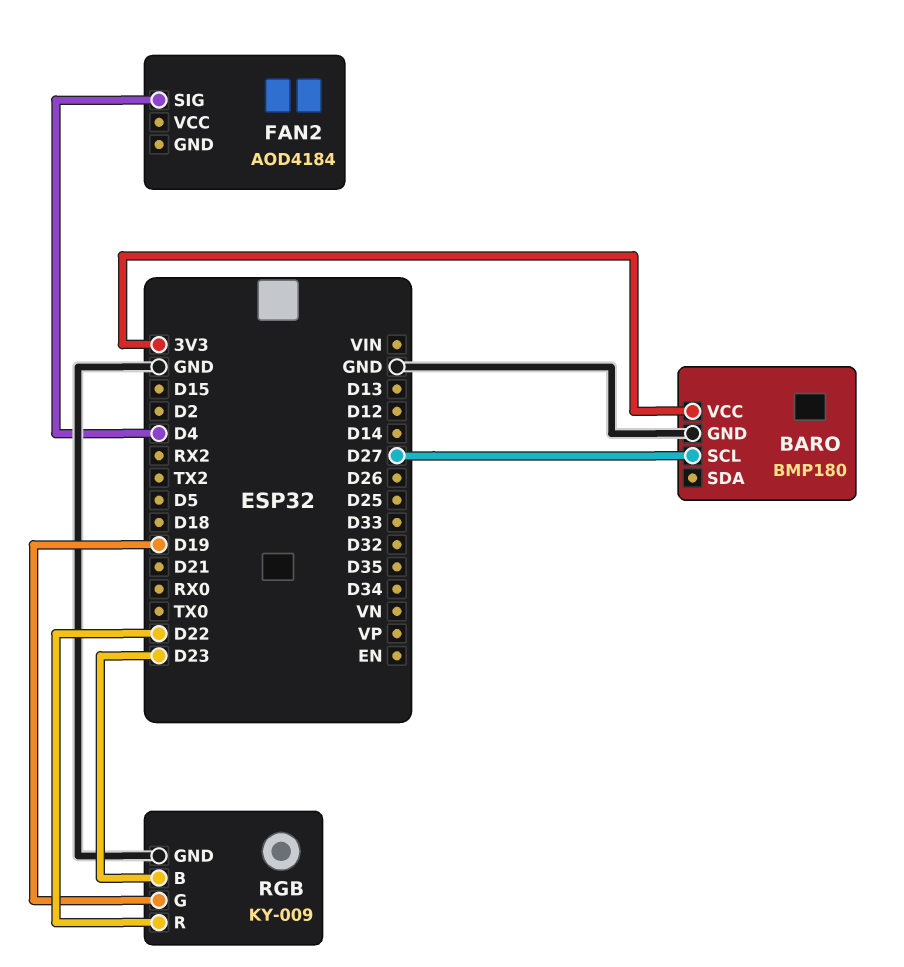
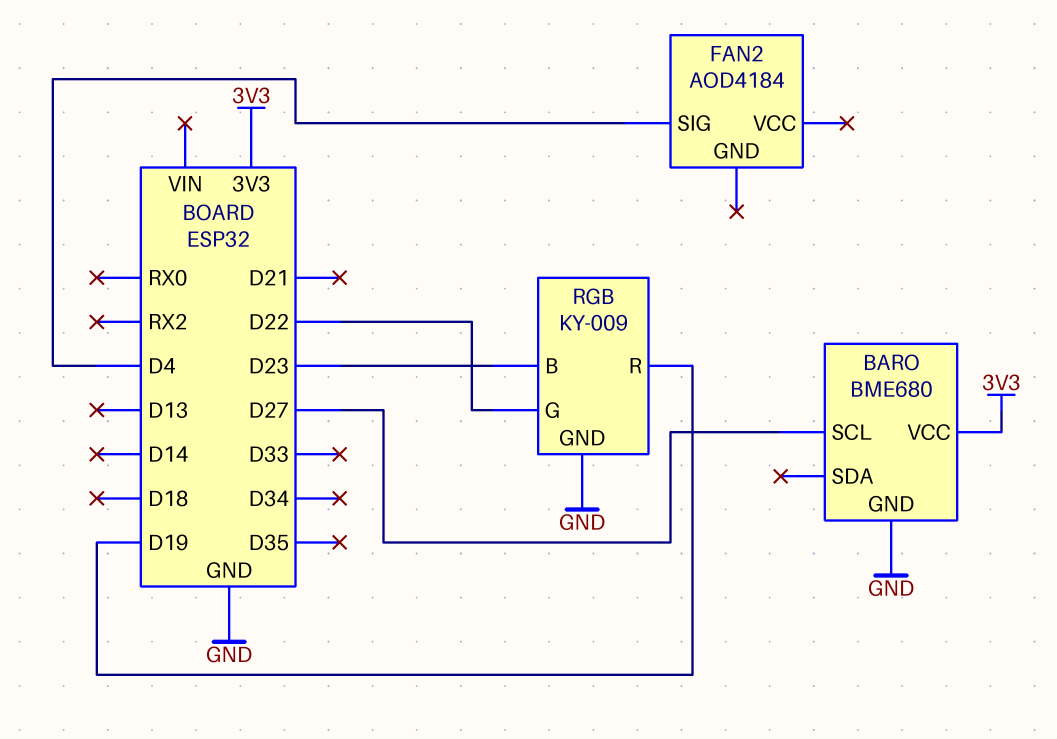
BARO: BMP180 -> BME680
RGB pin G: D19 -> D22
RGB pin R: D22 -> D19

